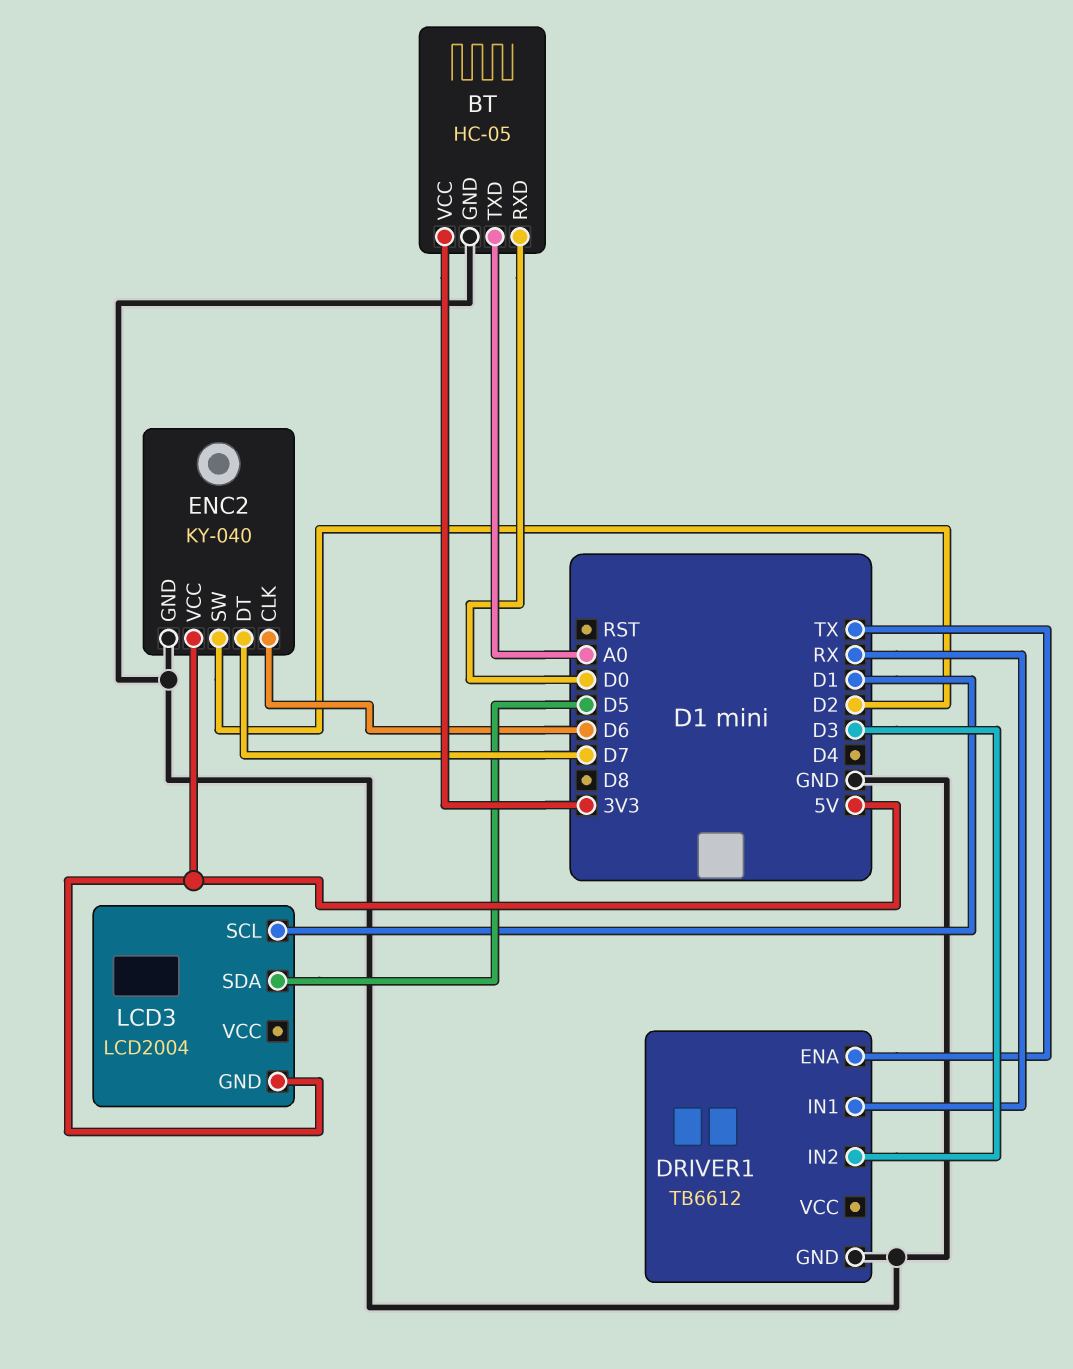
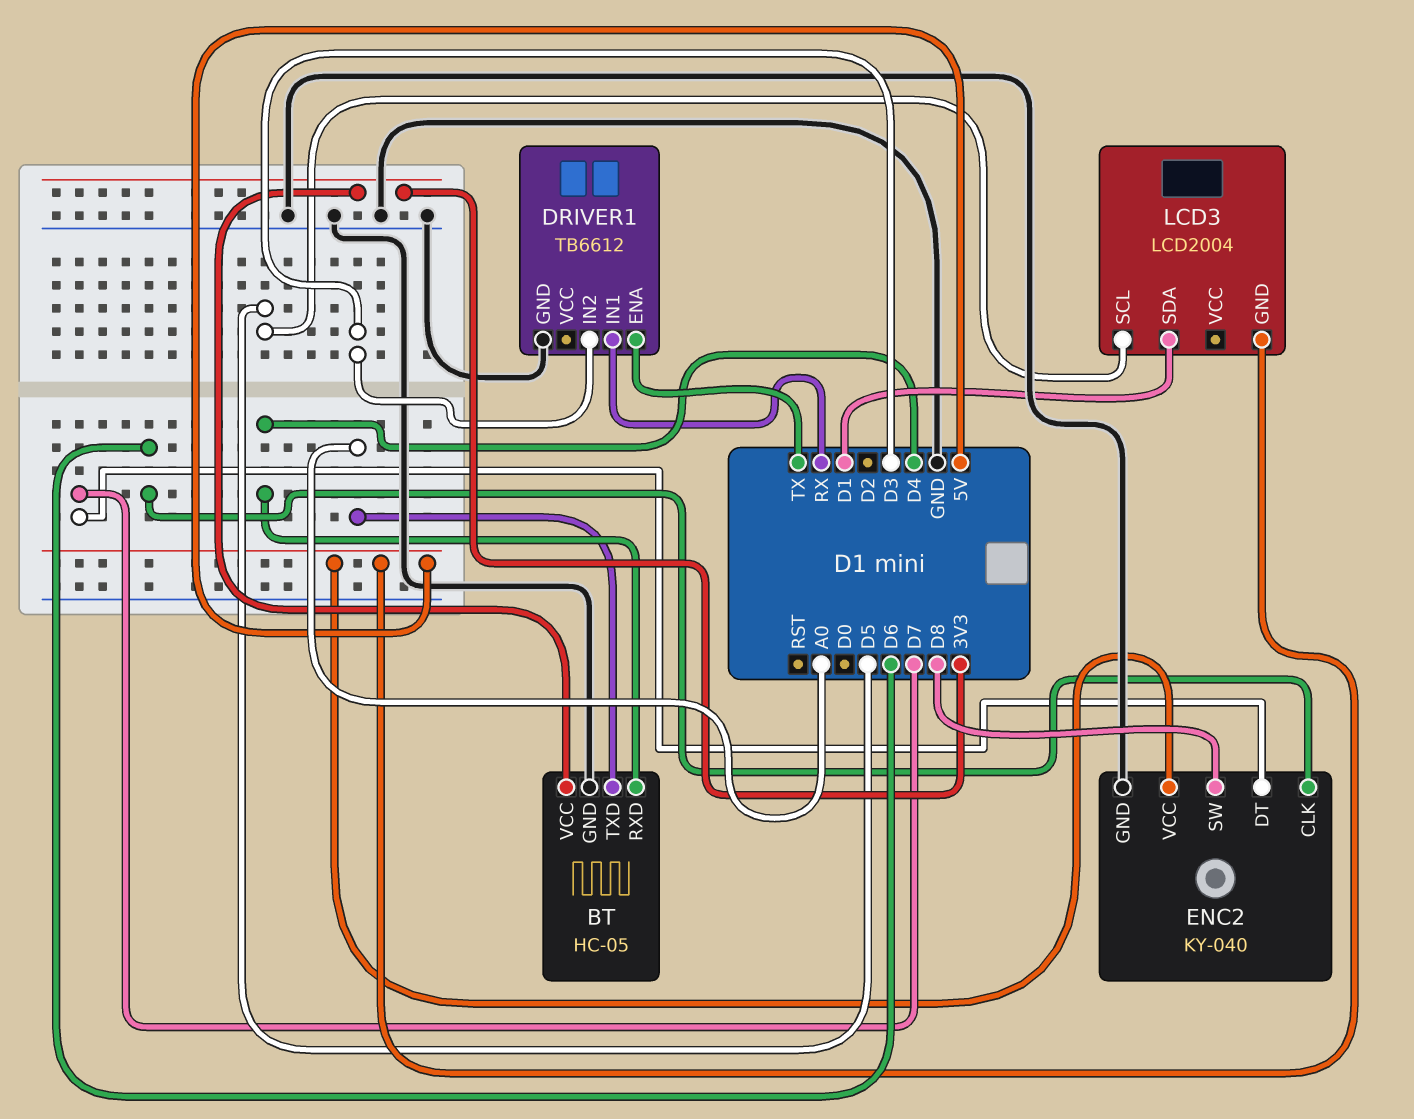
BT pin RXD: D0 -> D4
ENC2 pin SW: D2 -> D8
LCD3 pin SCL: D1 -> D5
LCD3 pin SDA: D5 -> D1

